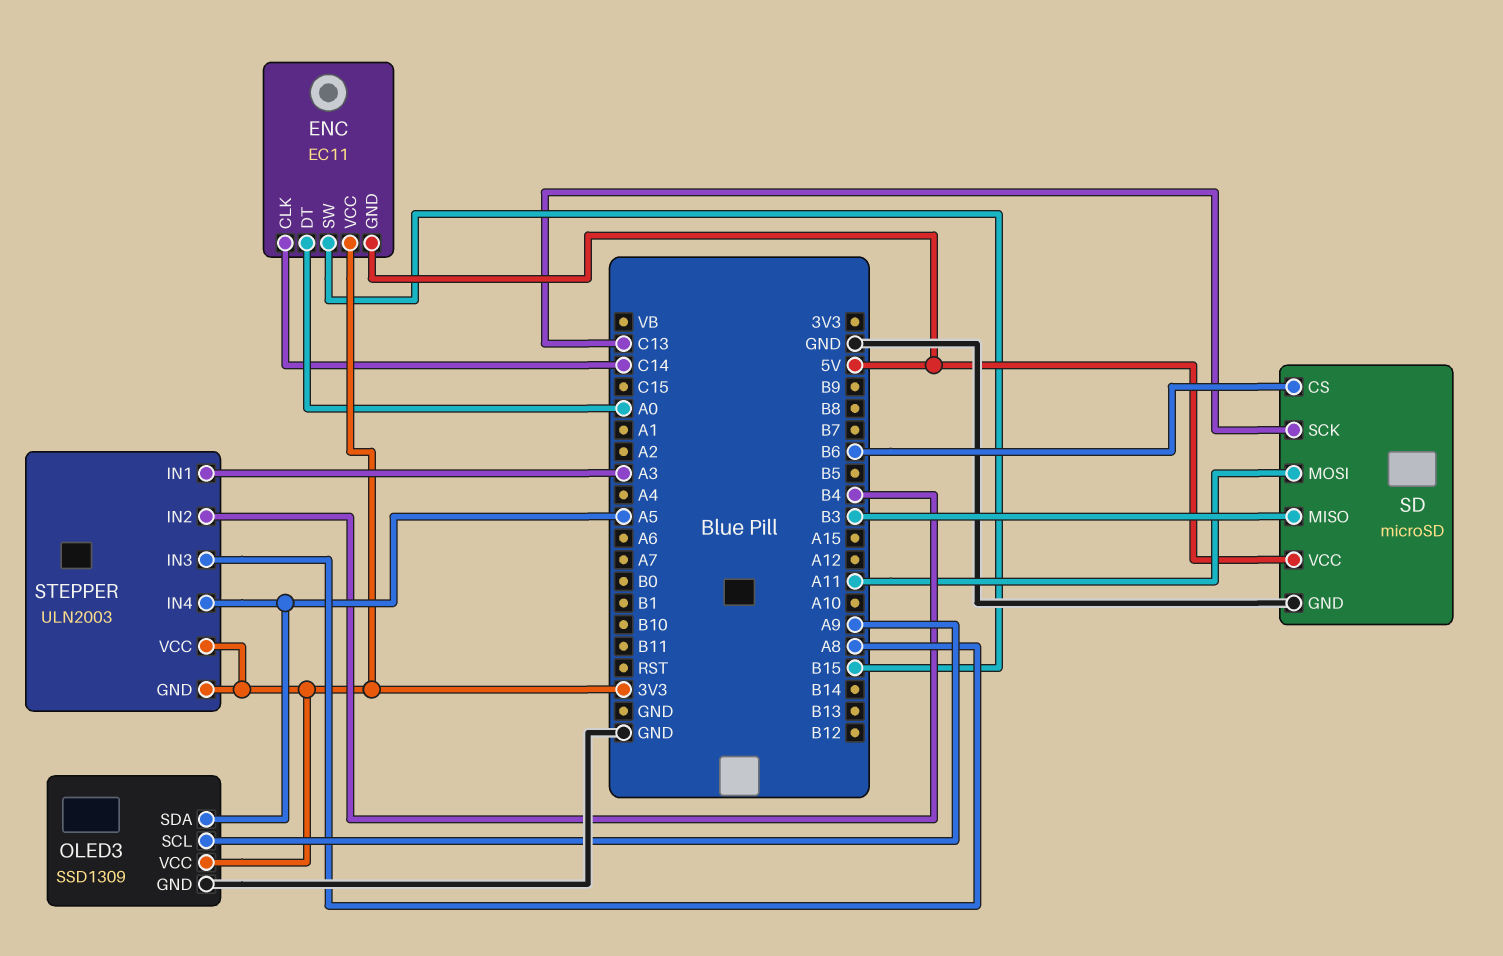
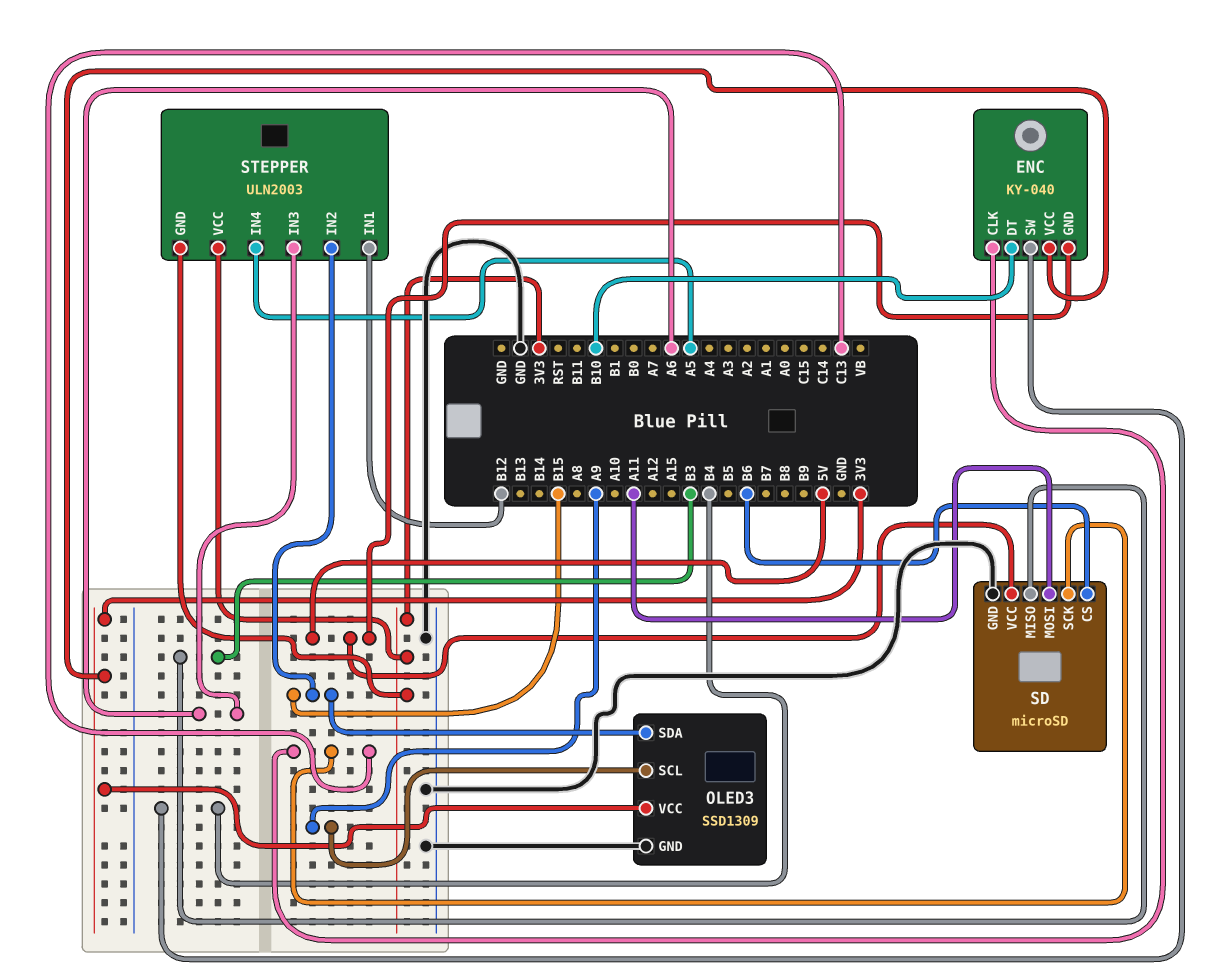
ENC: EC11 -> KY-040
ENC pin CLK: C14 -> C13
ENC pin DT: A0 -> B10
ENC pin SW: B15 -> B4
OLED3 pin SDA: A5 -> B15
STEPPER pin IN1: A3 -> B12
STEPPER pin IN2: B4 -> B15
STEPPER pin IN3: A8 -> A6

